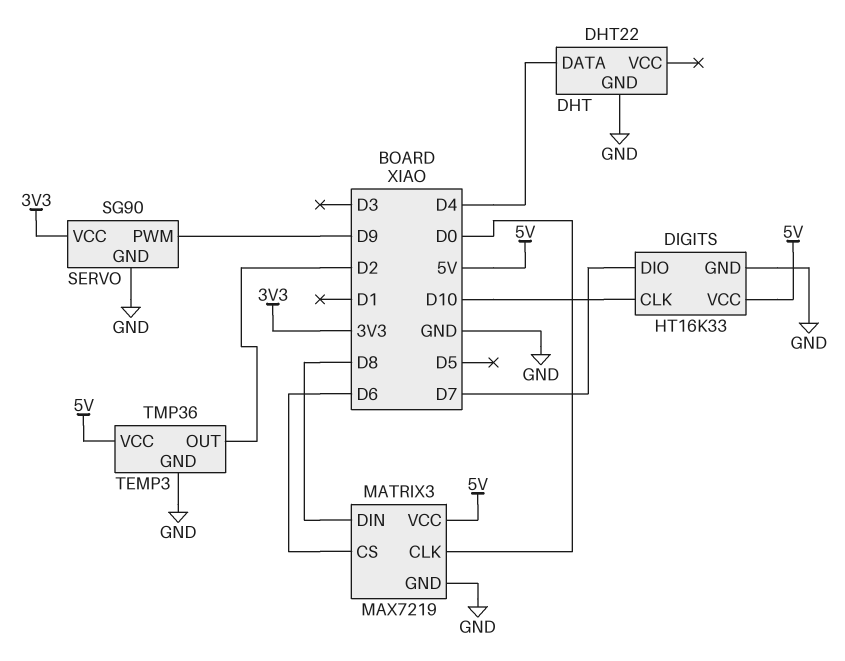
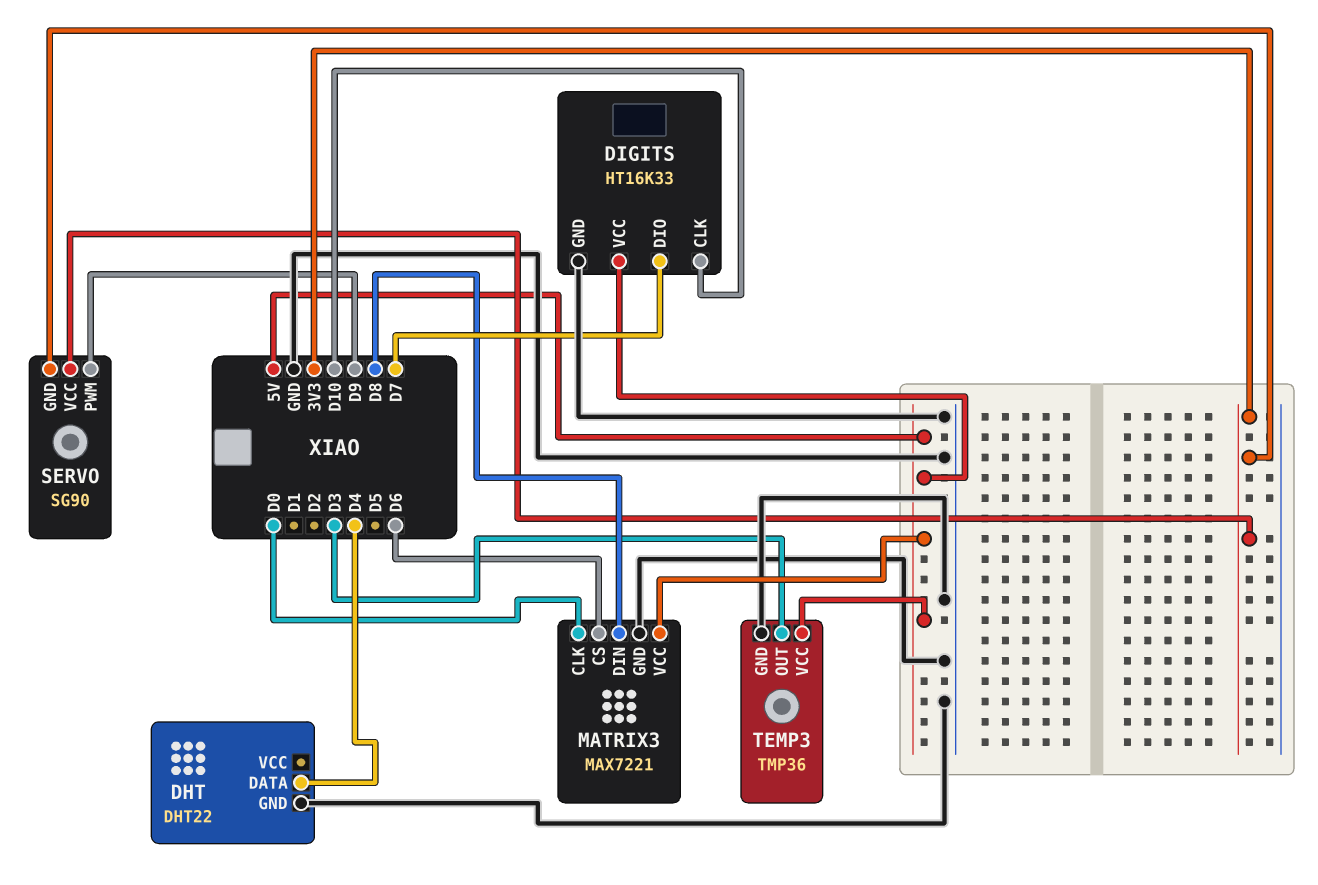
MATRIX3: MAX7219 -> MAX7221
SERVO pin GND: GND -> 3V3
TEMP3 pin OUT: D2 -> D3

